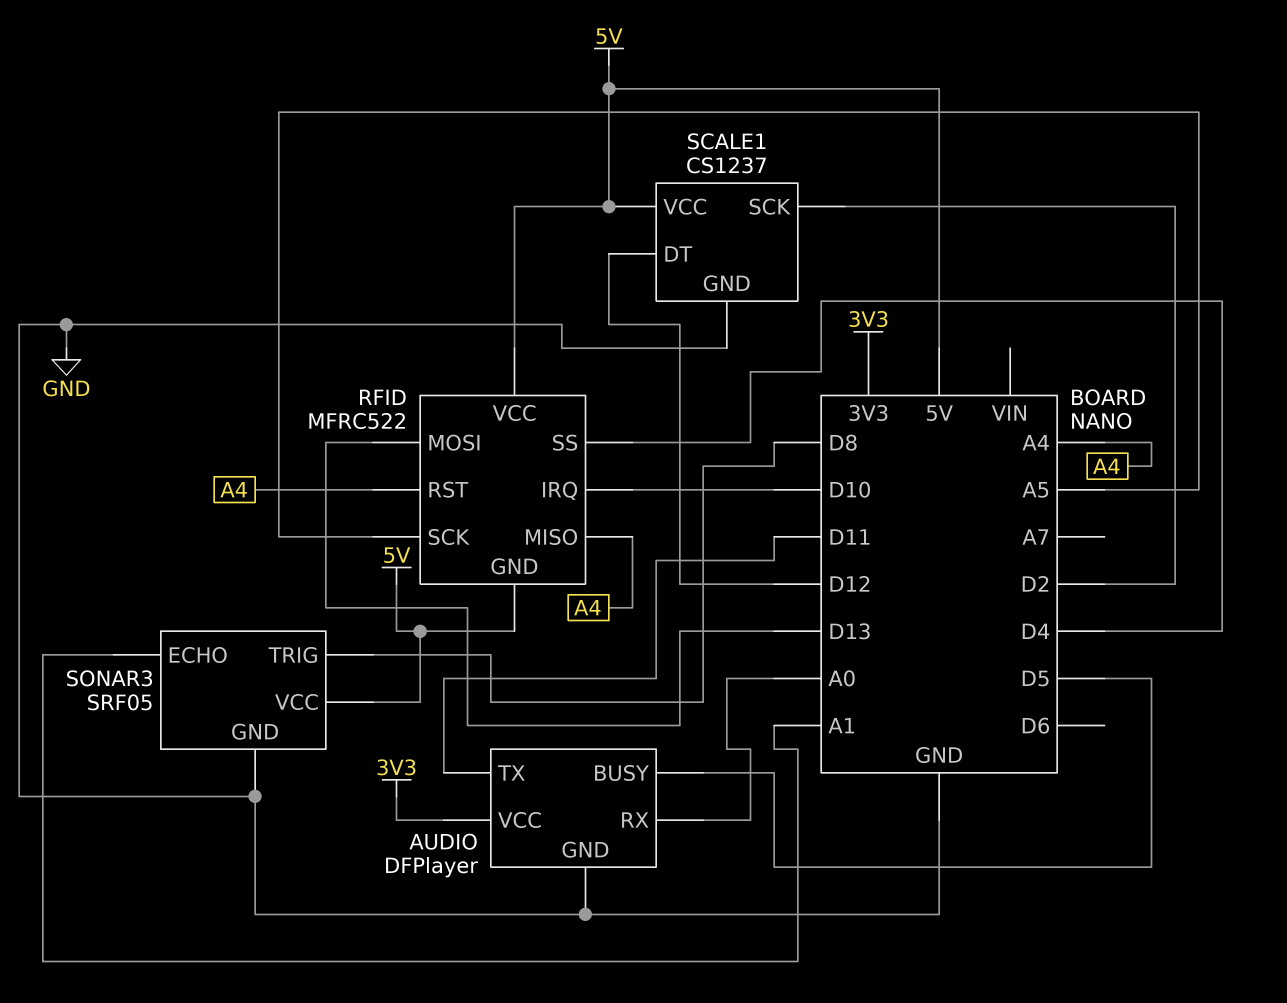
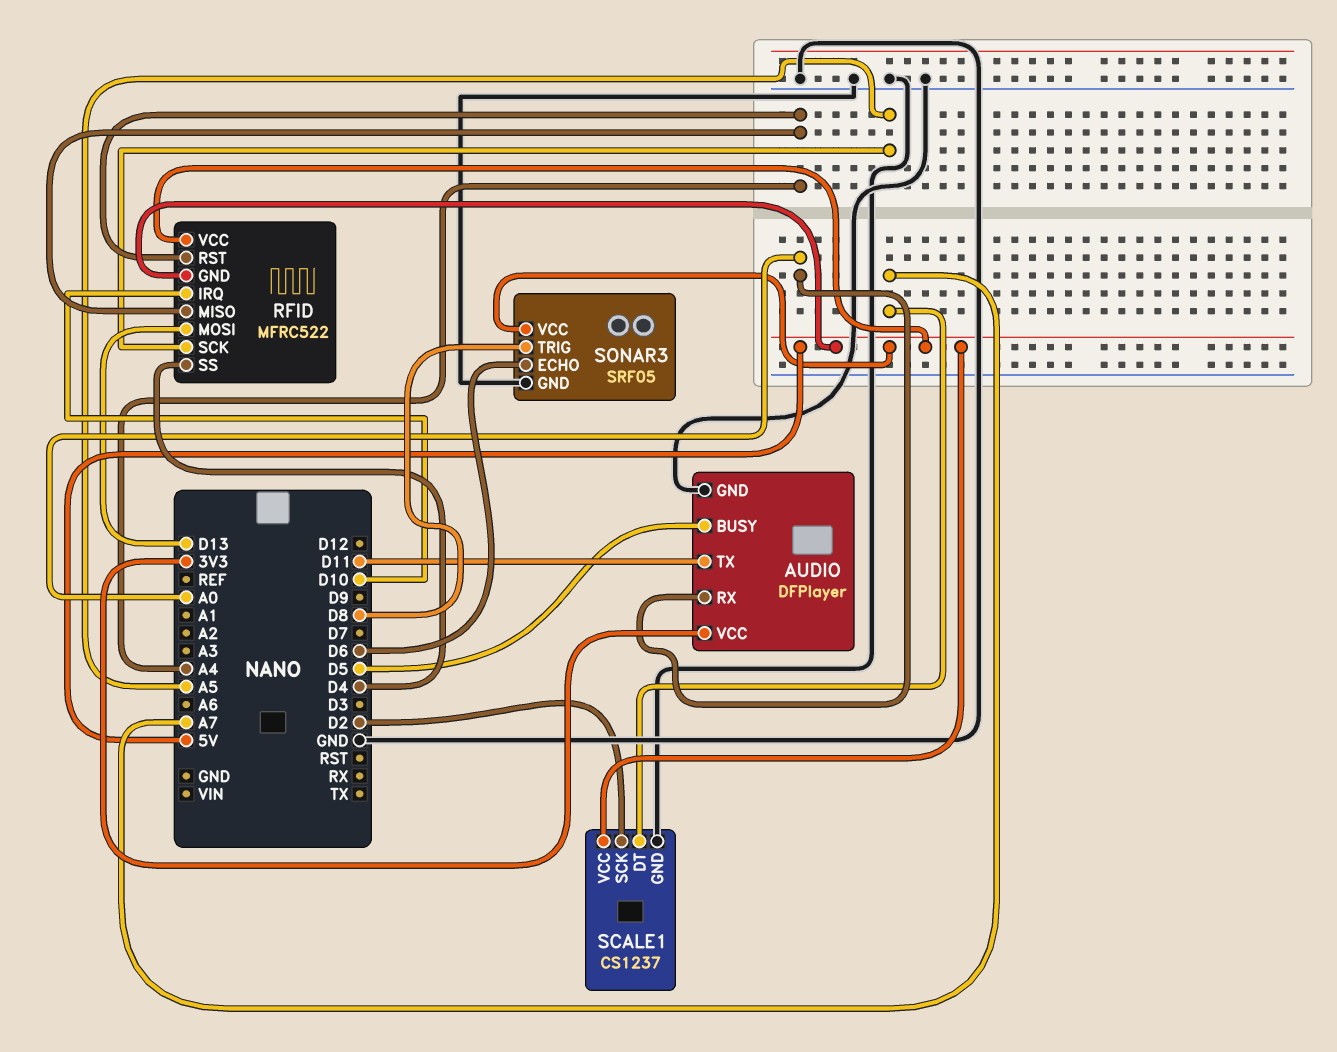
SCALE1 pin DT: D12 -> A7
SONAR3 pin ECHO: A1 -> D6

